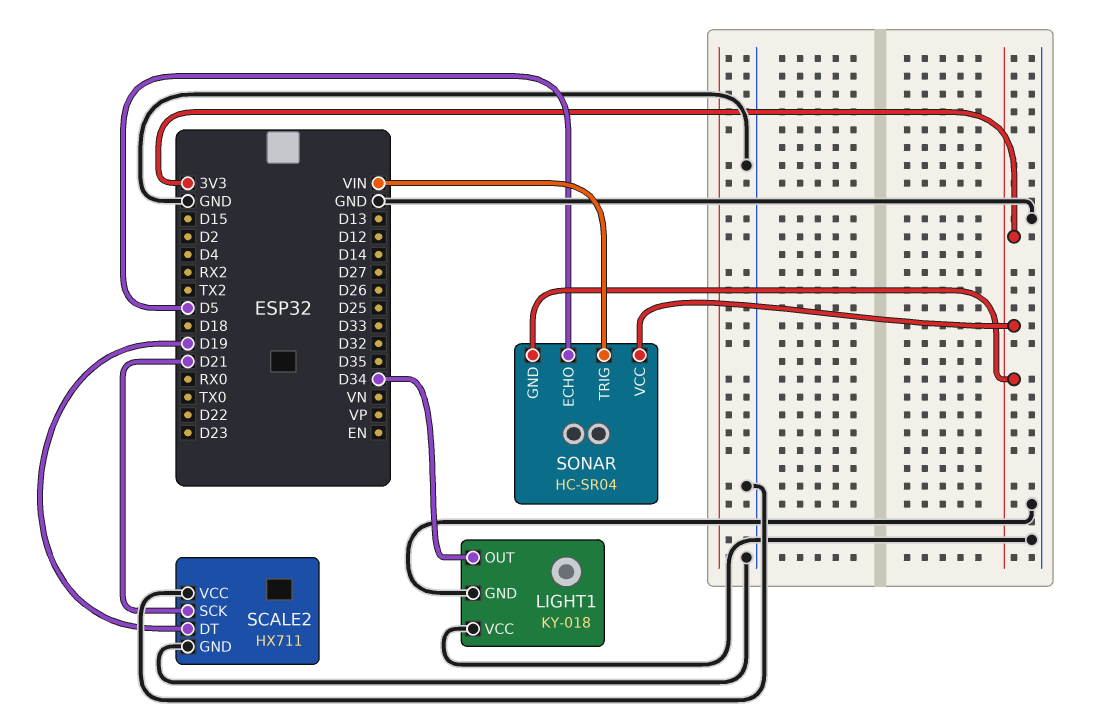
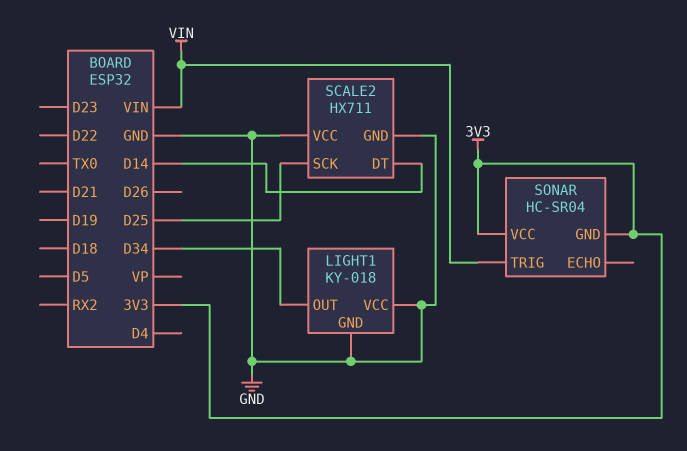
SCALE2 pin DT: D19 -> D14
SCALE2 pin SCK: D21 -> D25
SONAR pin ECHO: D5 -> none

